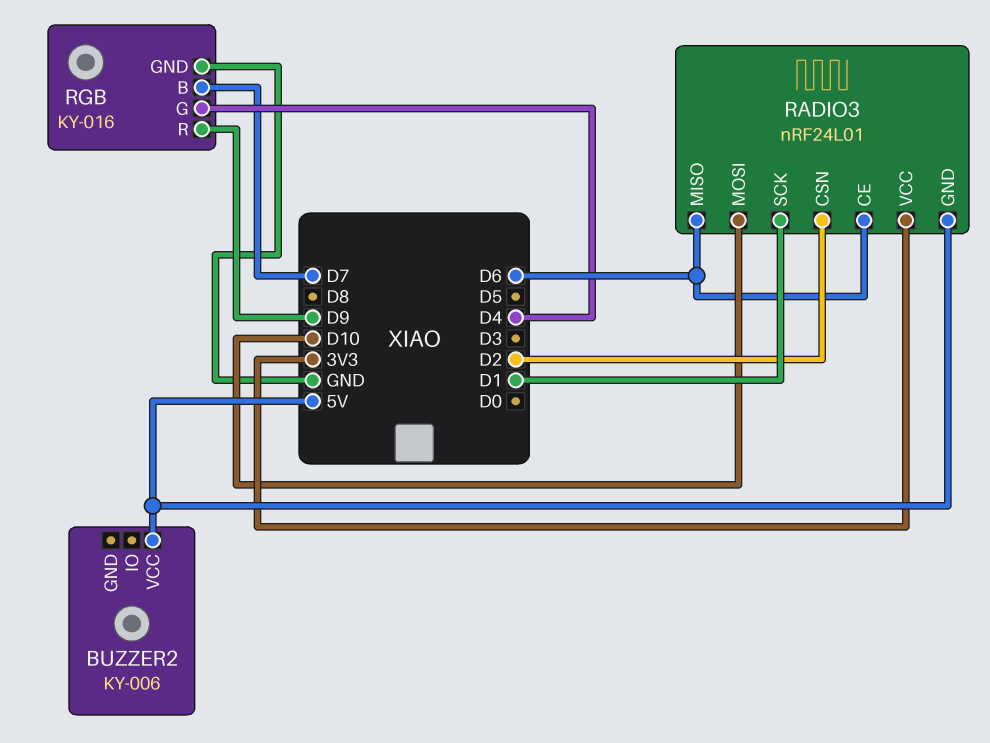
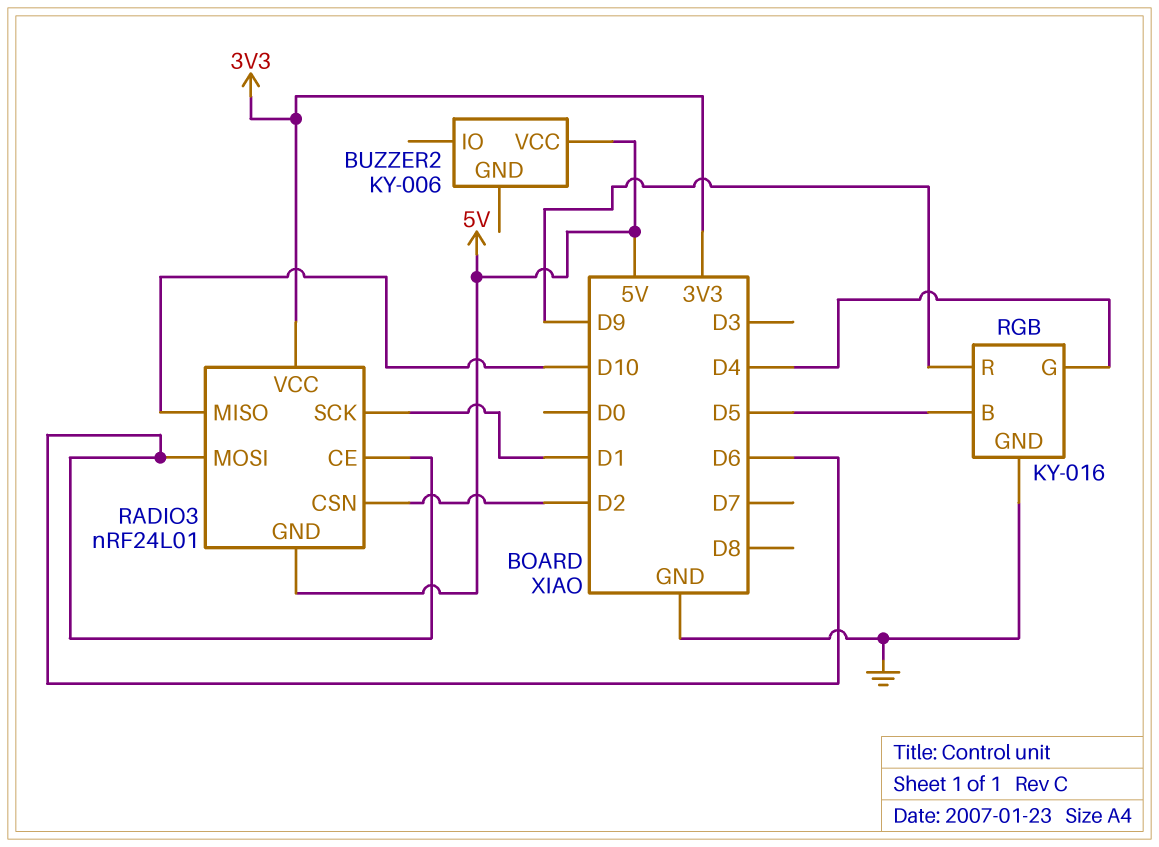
RADIO3 pin MISO: D6 -> D10
RADIO3 pin MOSI: D10 -> D6
RGB pin B: D7 -> D5

